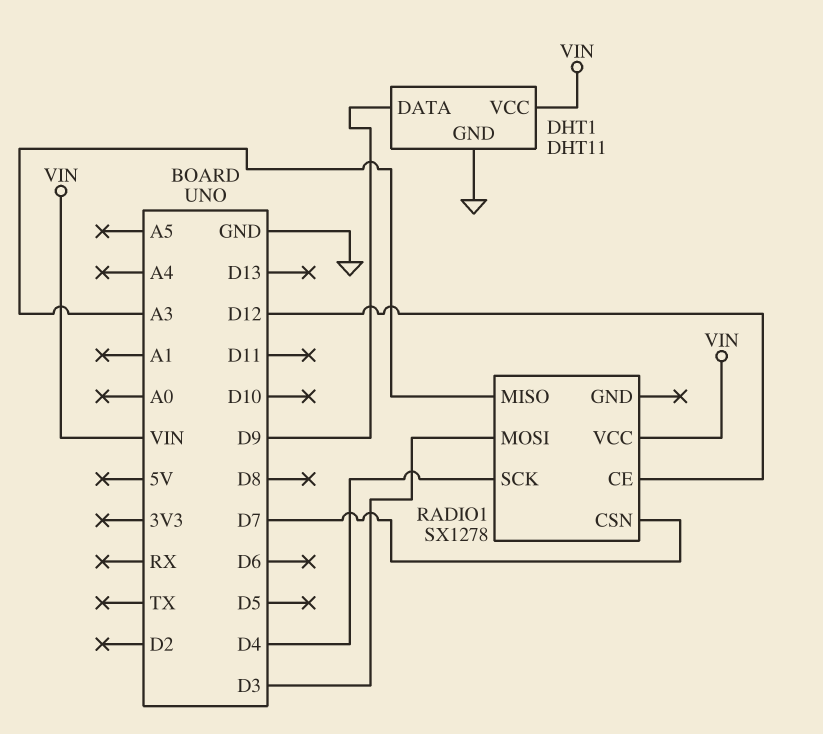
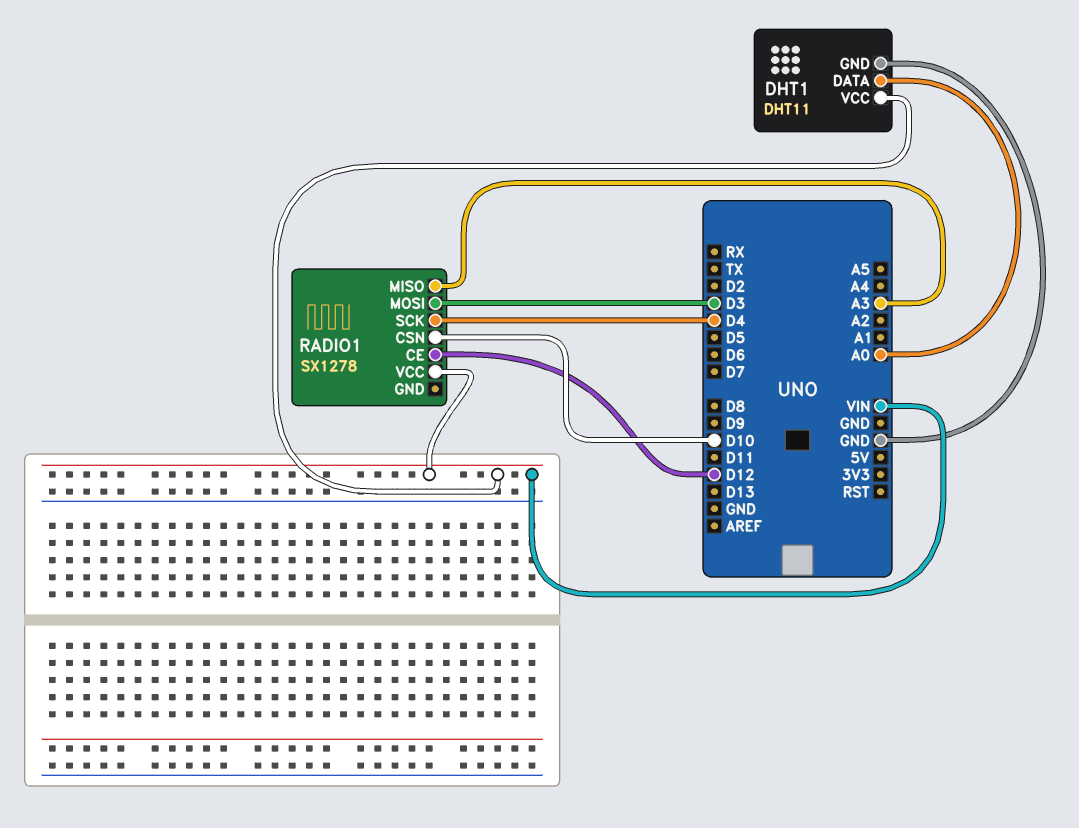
DHT1 pin DATA: D9 -> A0
RADIO1 pin CSN: D7 -> D10

